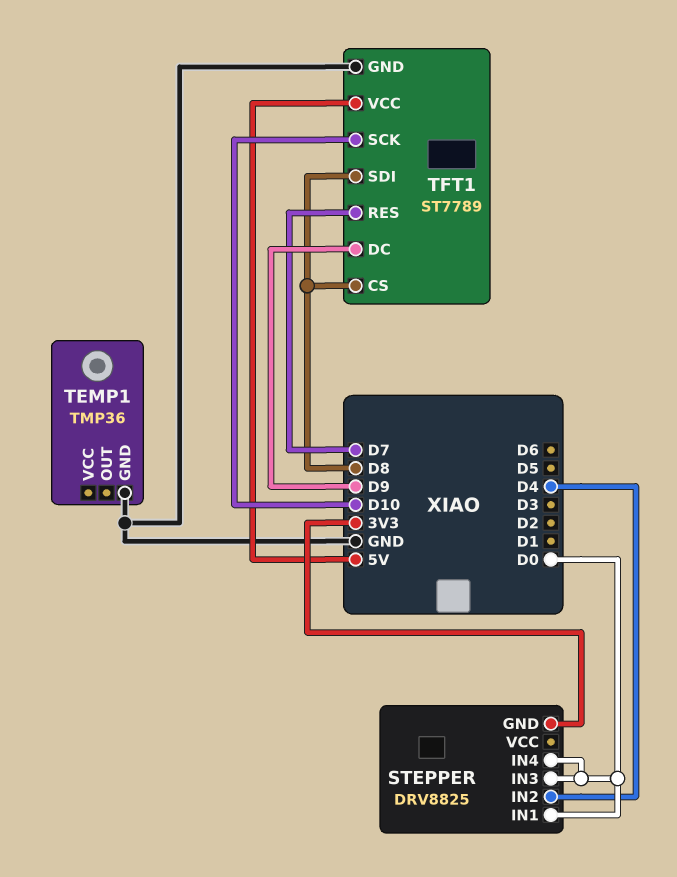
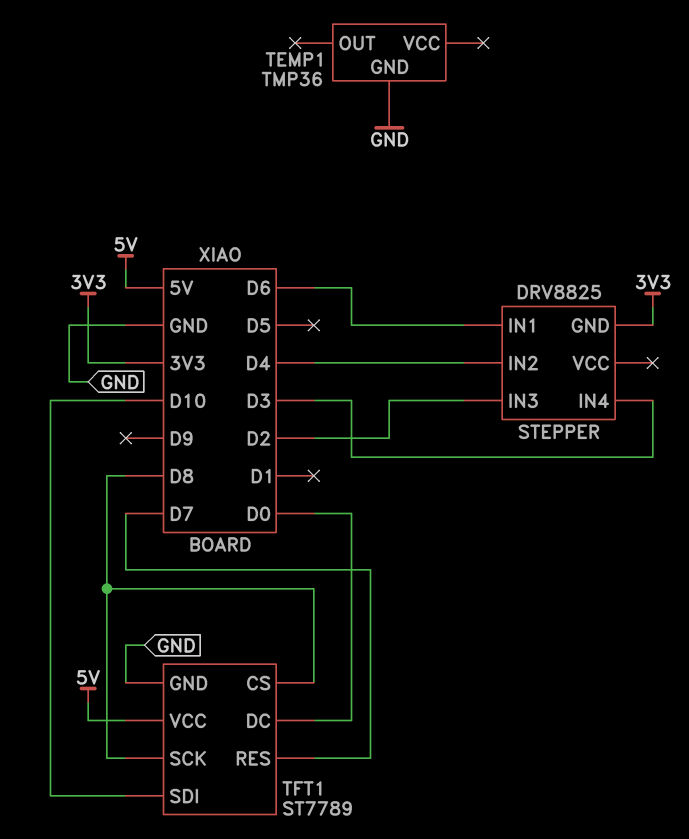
STEPPER pin IN1: D0 -> D6
STEPPER pin IN3: D0 -> D2
STEPPER pin IN4: D0 -> D3
TFT1 pin DC: D9 -> D0
TFT1 pin SCK: D10 -> D8
TFT1 pin SDI: D8 -> D10

